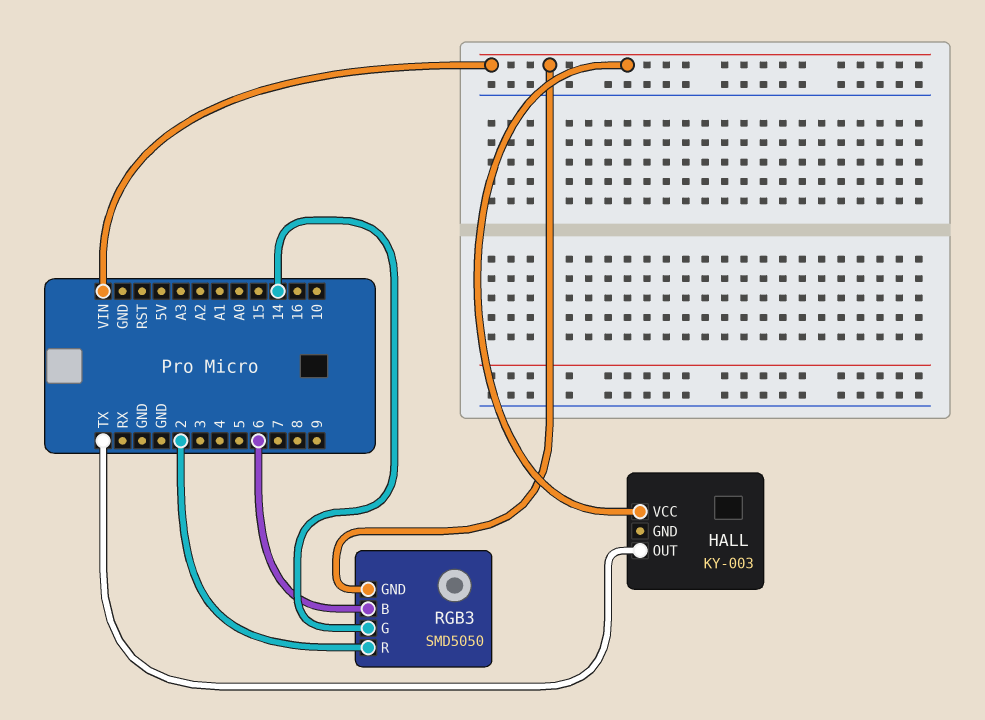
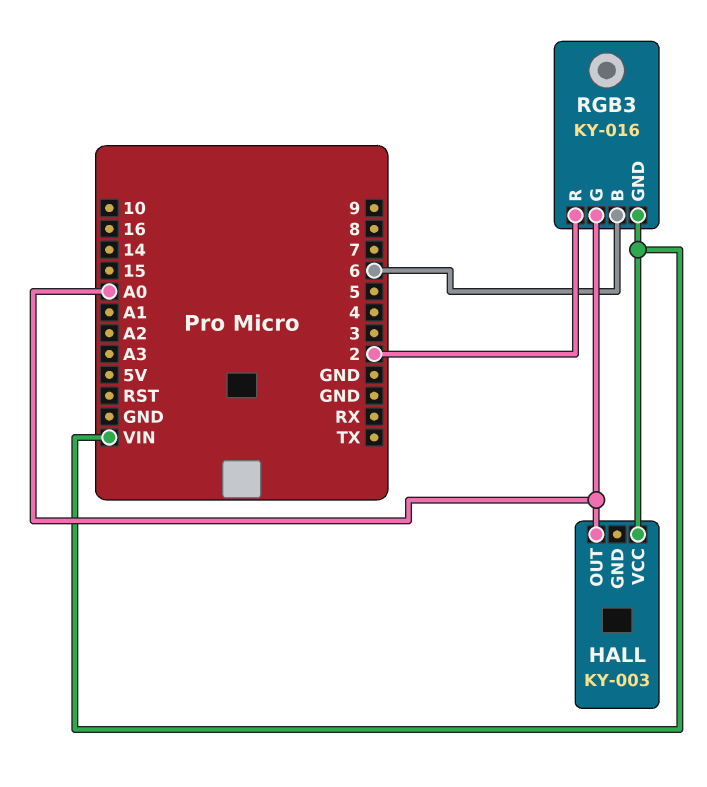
HALL pin OUT: TX -> A0
RGB3: SMD5050 -> KY-016
RGB3 pin G: 14 -> A0

